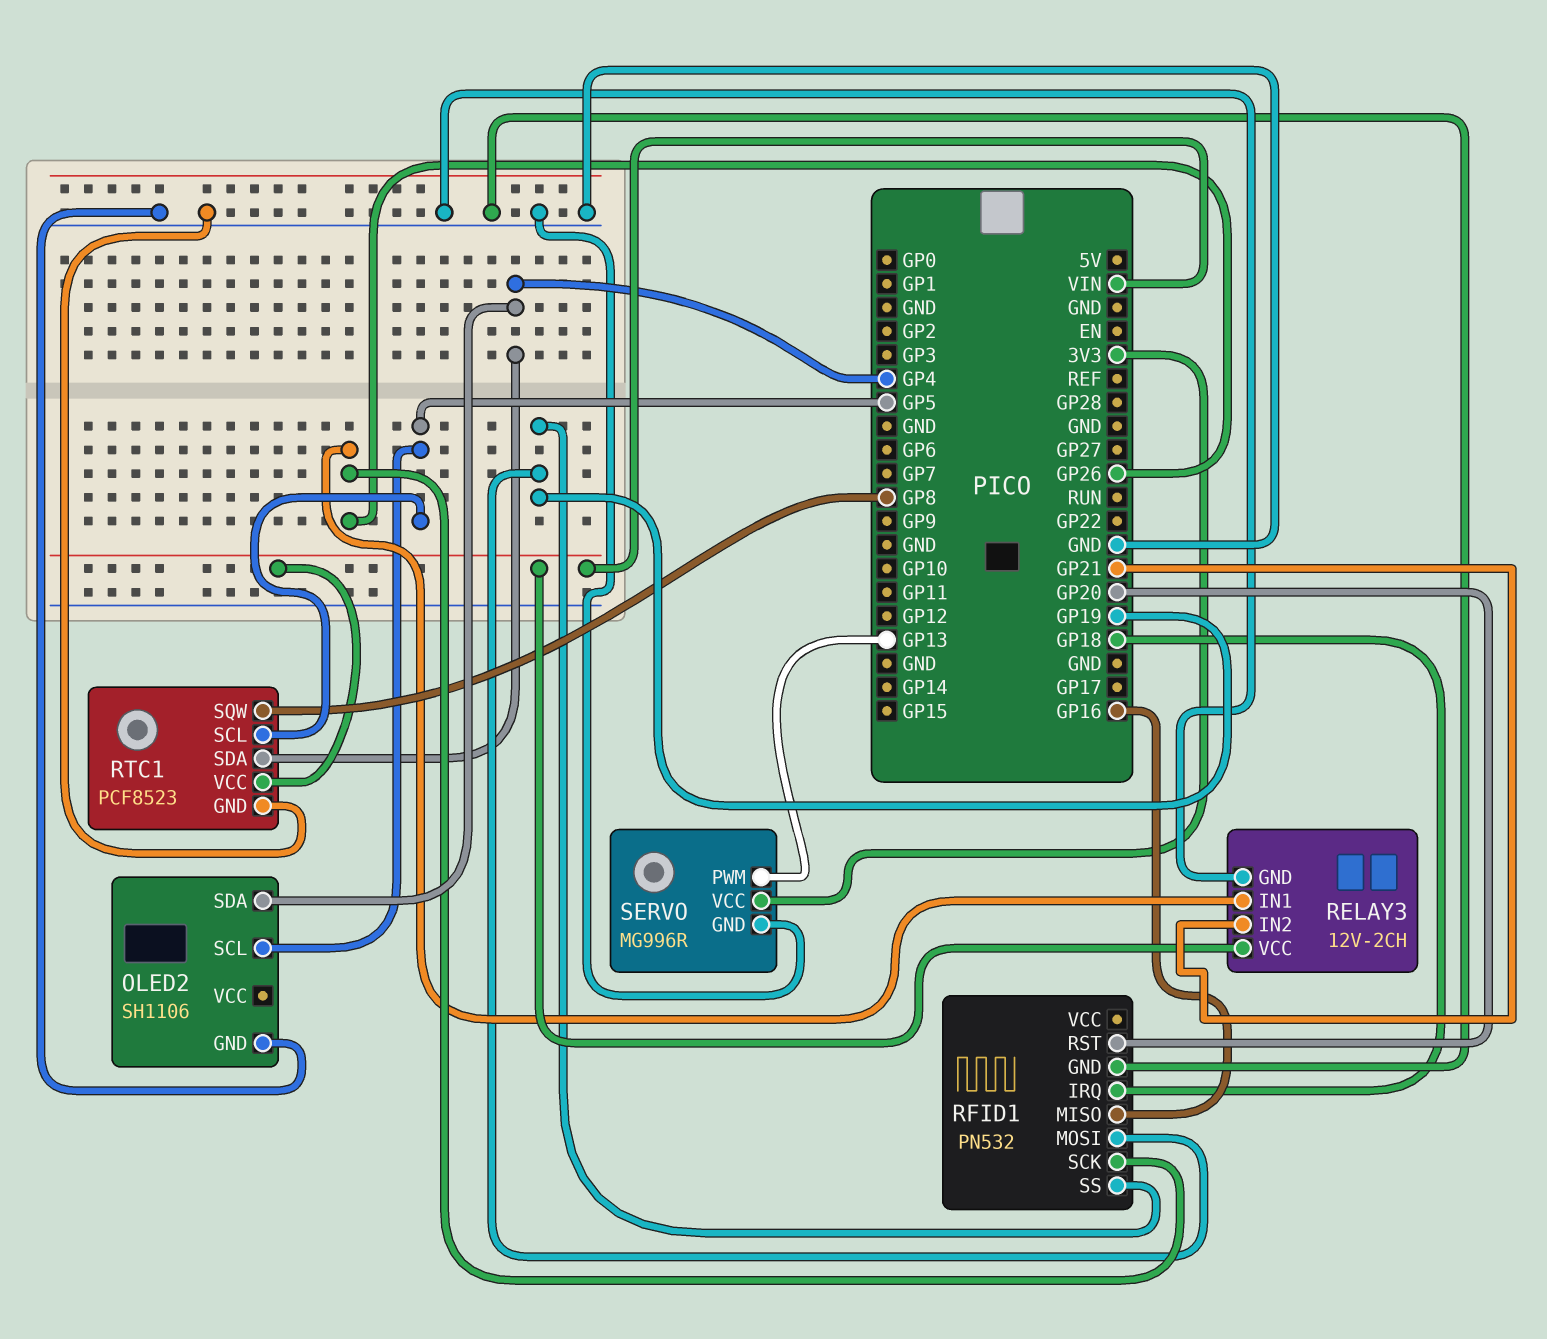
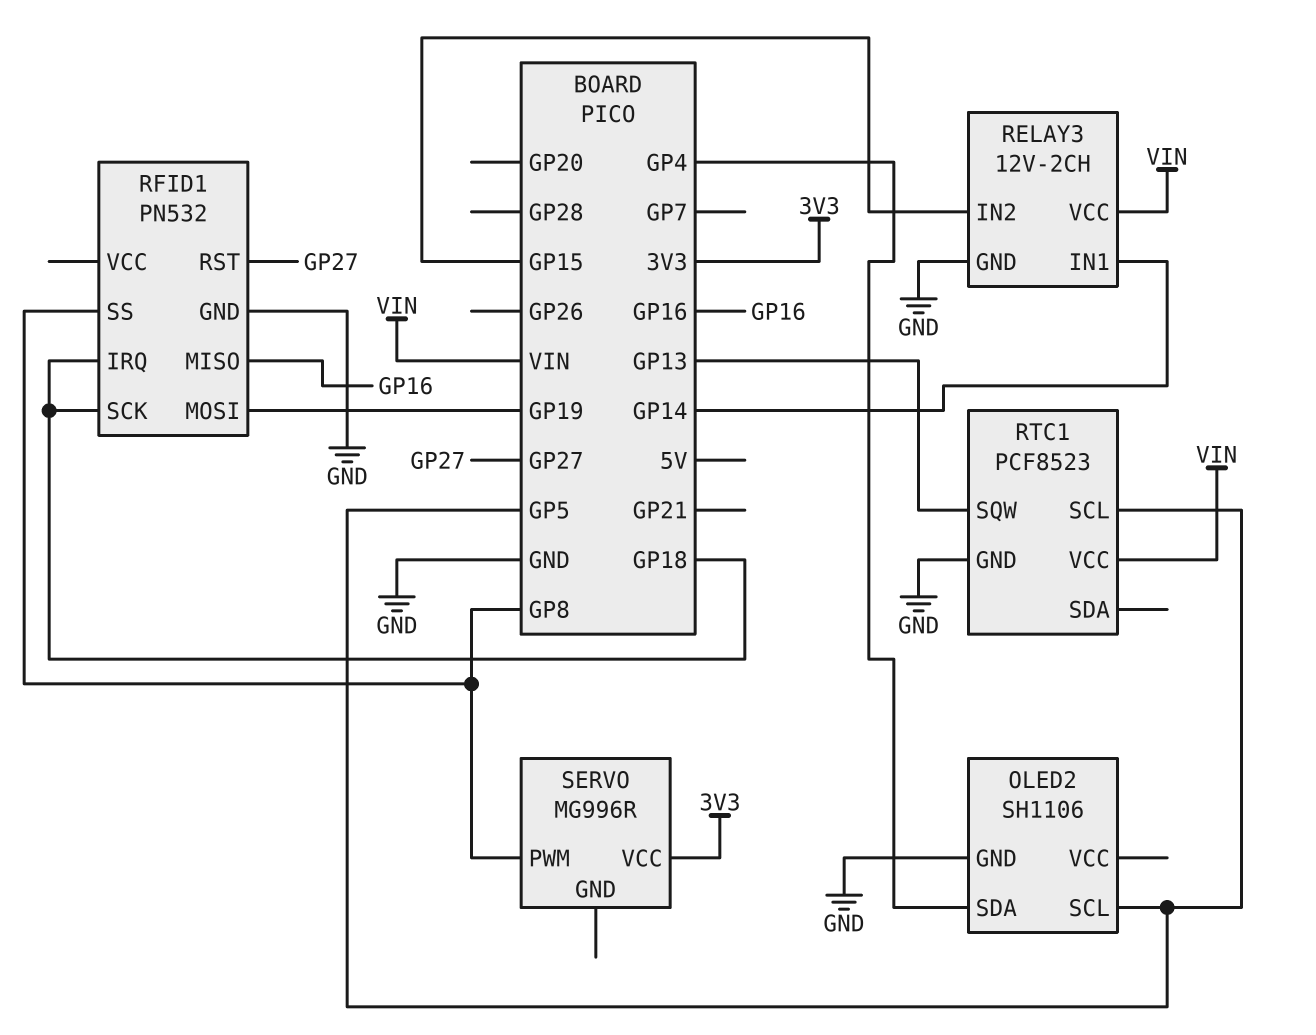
RELAY3 pin IN1: GP26 -> GP14
RELAY3 pin IN2: GP21 -> GP15
RFID1 pin RST: GP20 -> GP27
RFID1 pin SCK: GP26 -> GP18
RFID1 pin SS: GP19 -> GP8
RTC1 pin SDA: GP4 -> none
RTC1 pin SQW: GP8 -> GP13
SERVO pin GND: GND -> none
SERVO pin PWM: GP13 -> GP8

